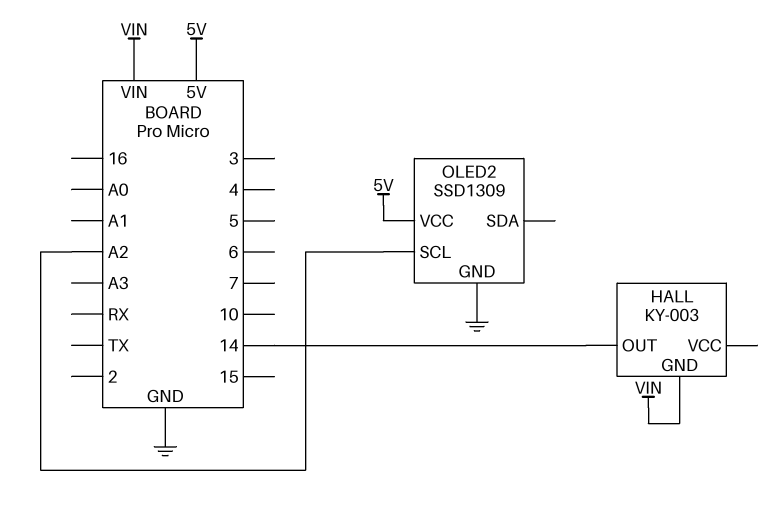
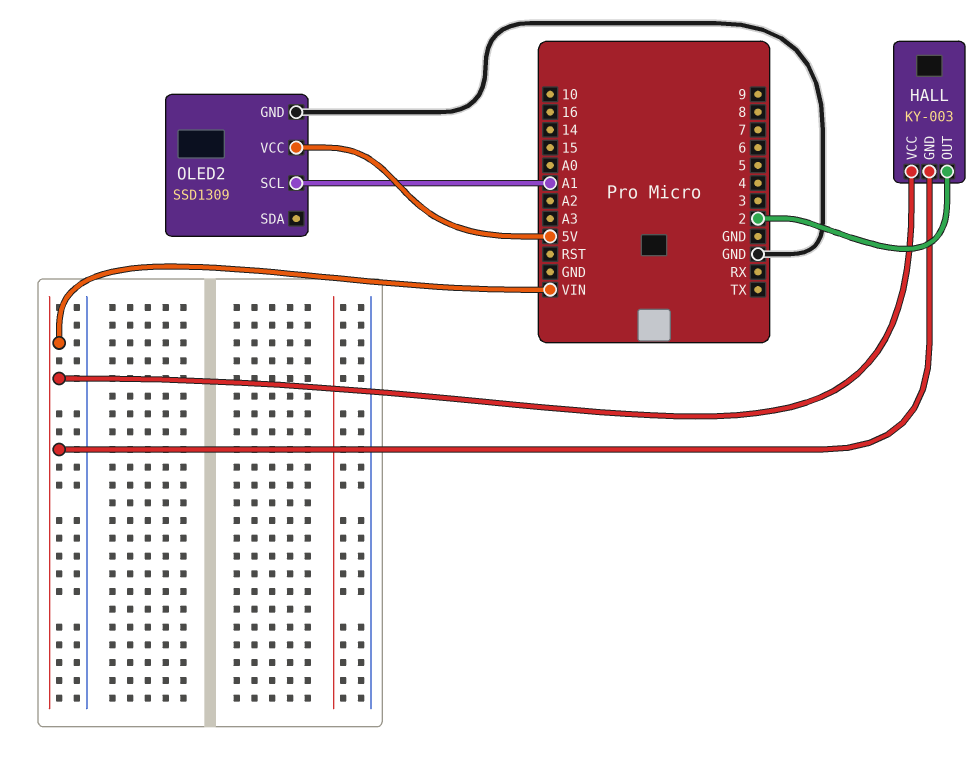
HALL pin OUT: 14 -> 2
HALL pin VCC: none -> VIN
OLED2 pin SCL: A2 -> A1

